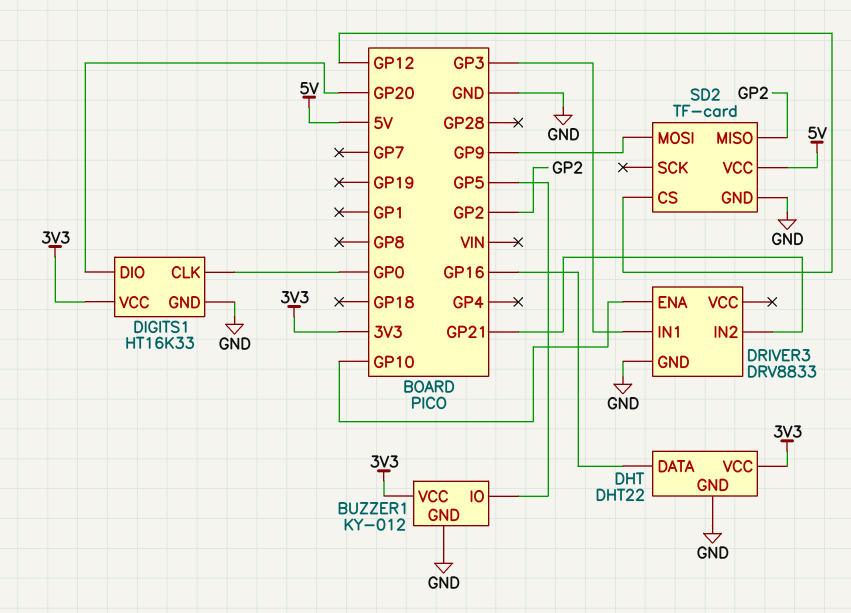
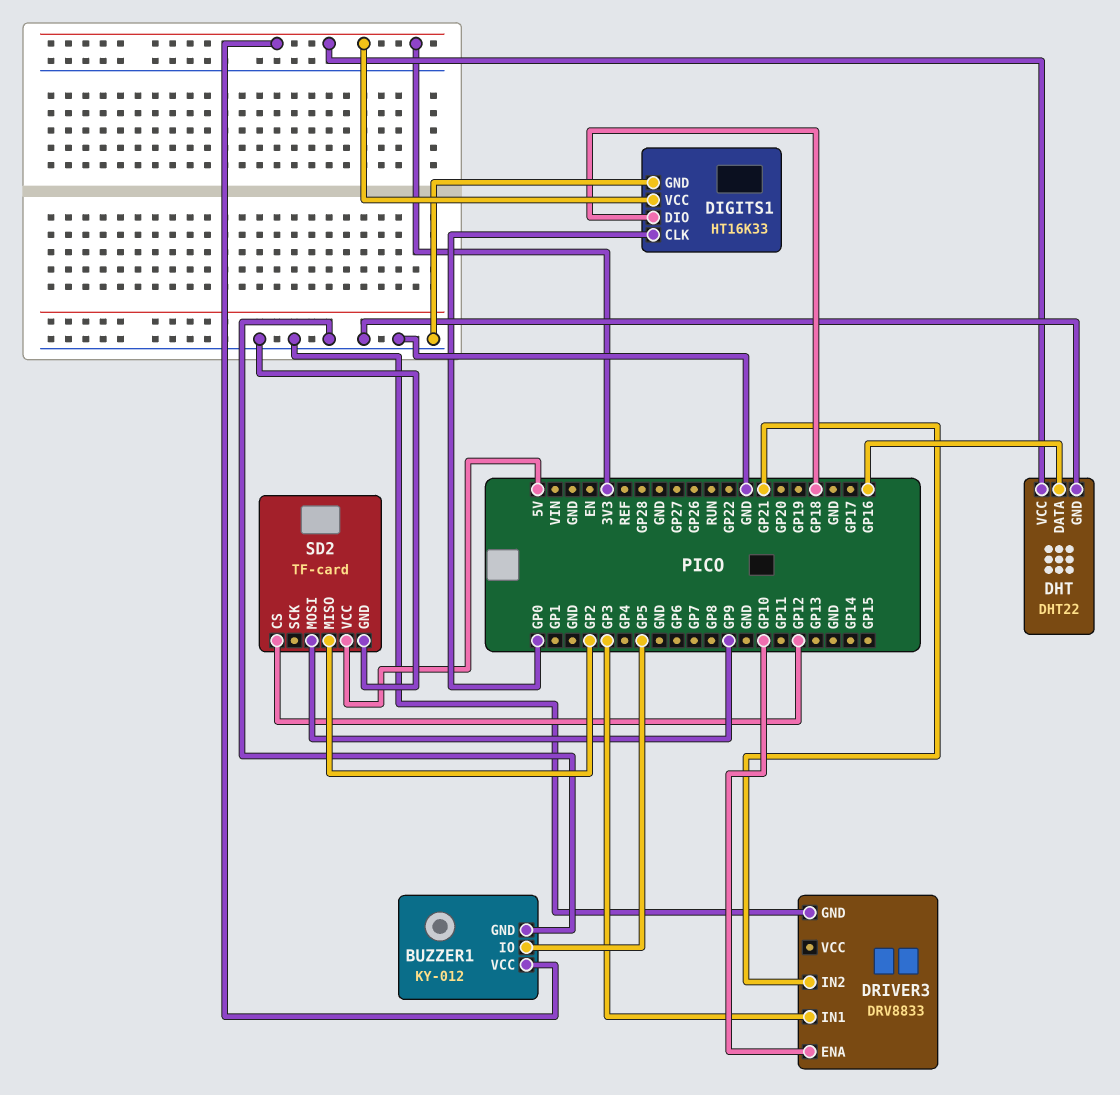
DIGITS1 pin DIO: GP20 -> GP18

